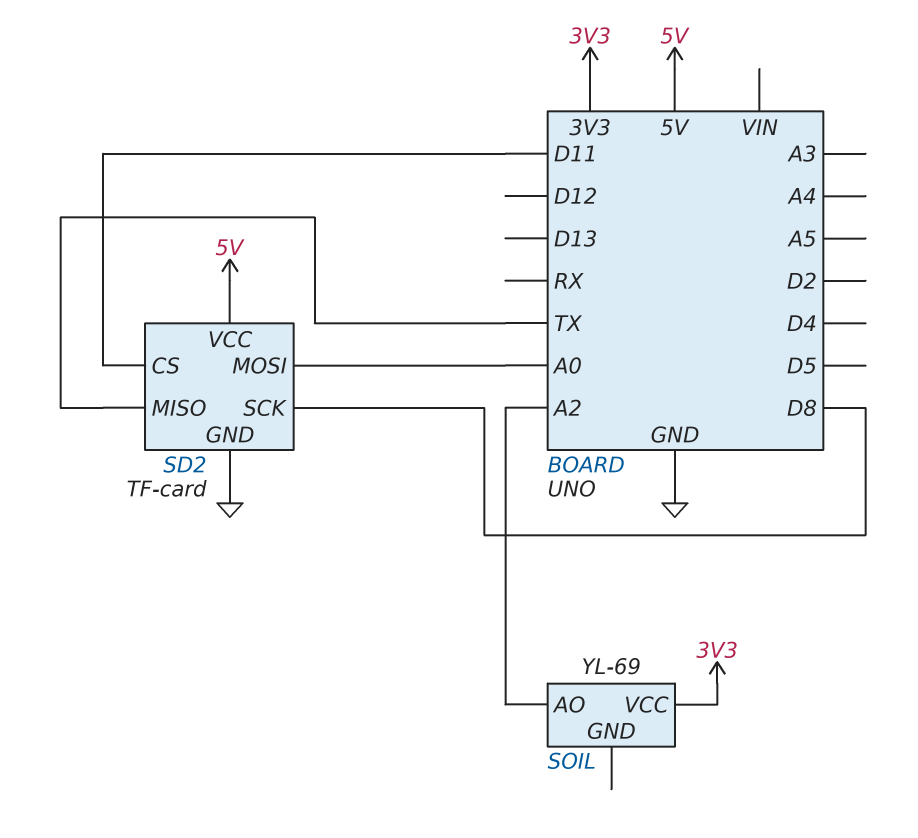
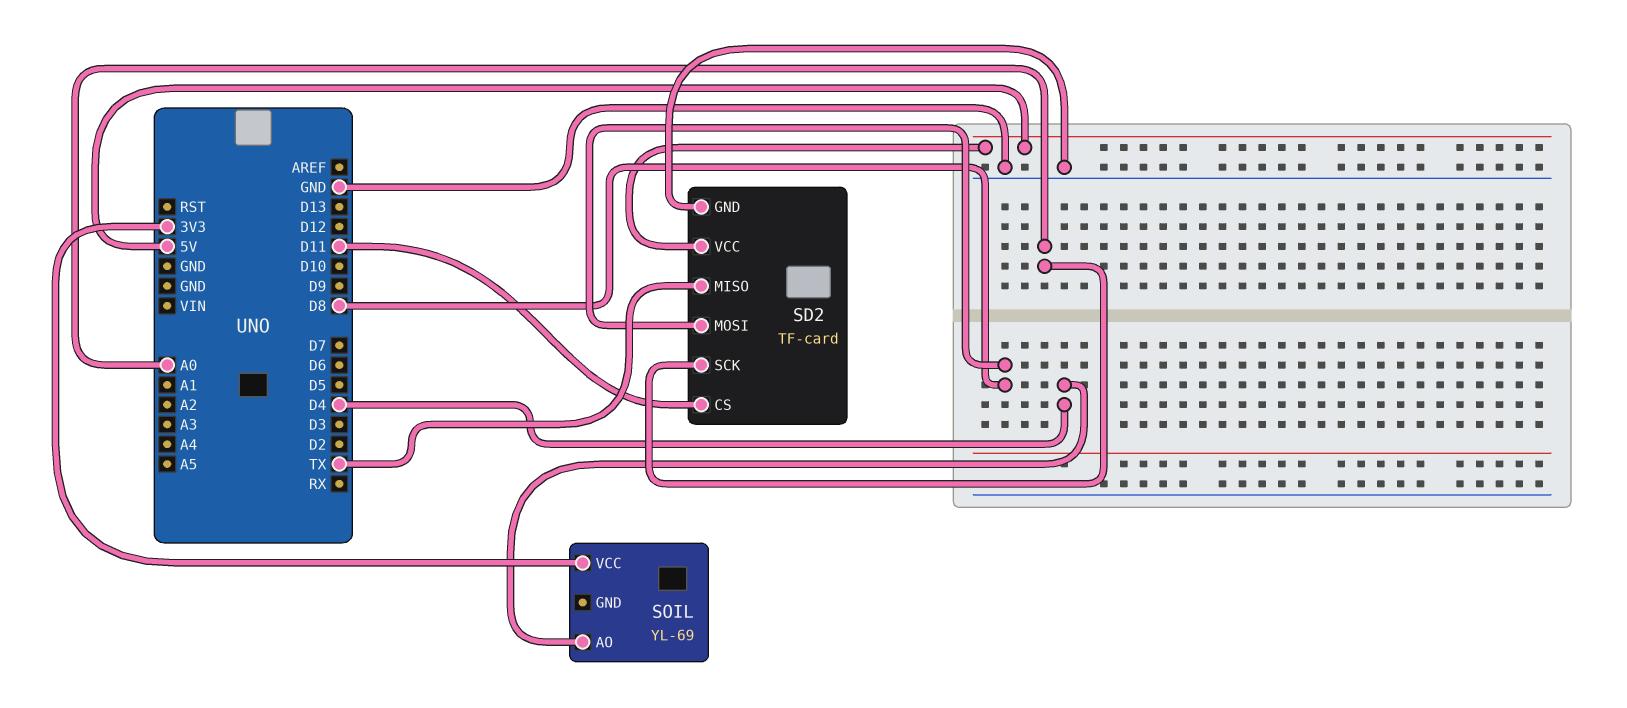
SD2 pin MOSI: A0 -> D8
SD2 pin SCK: D8 -> A0
SOIL pin AO: A2 -> D4

